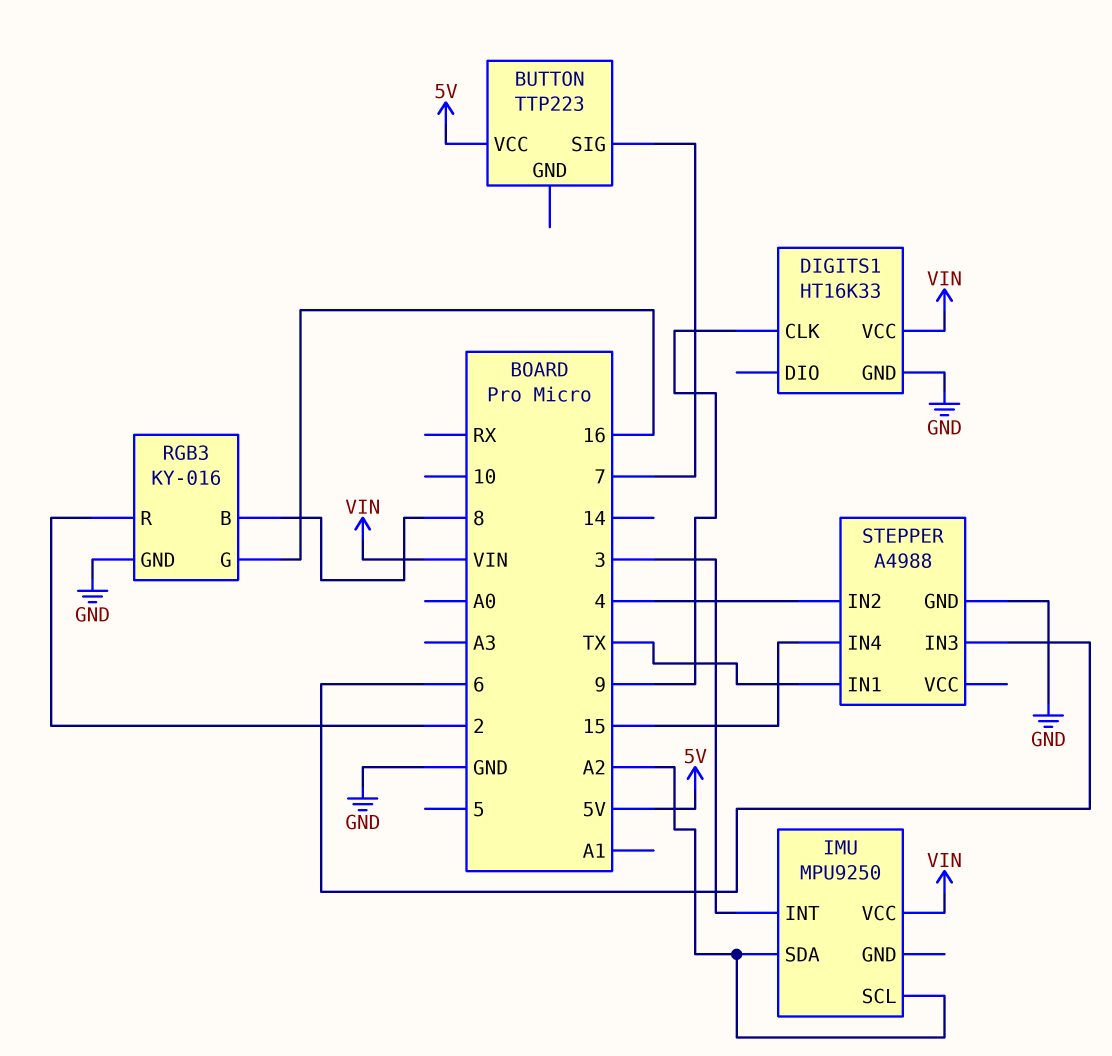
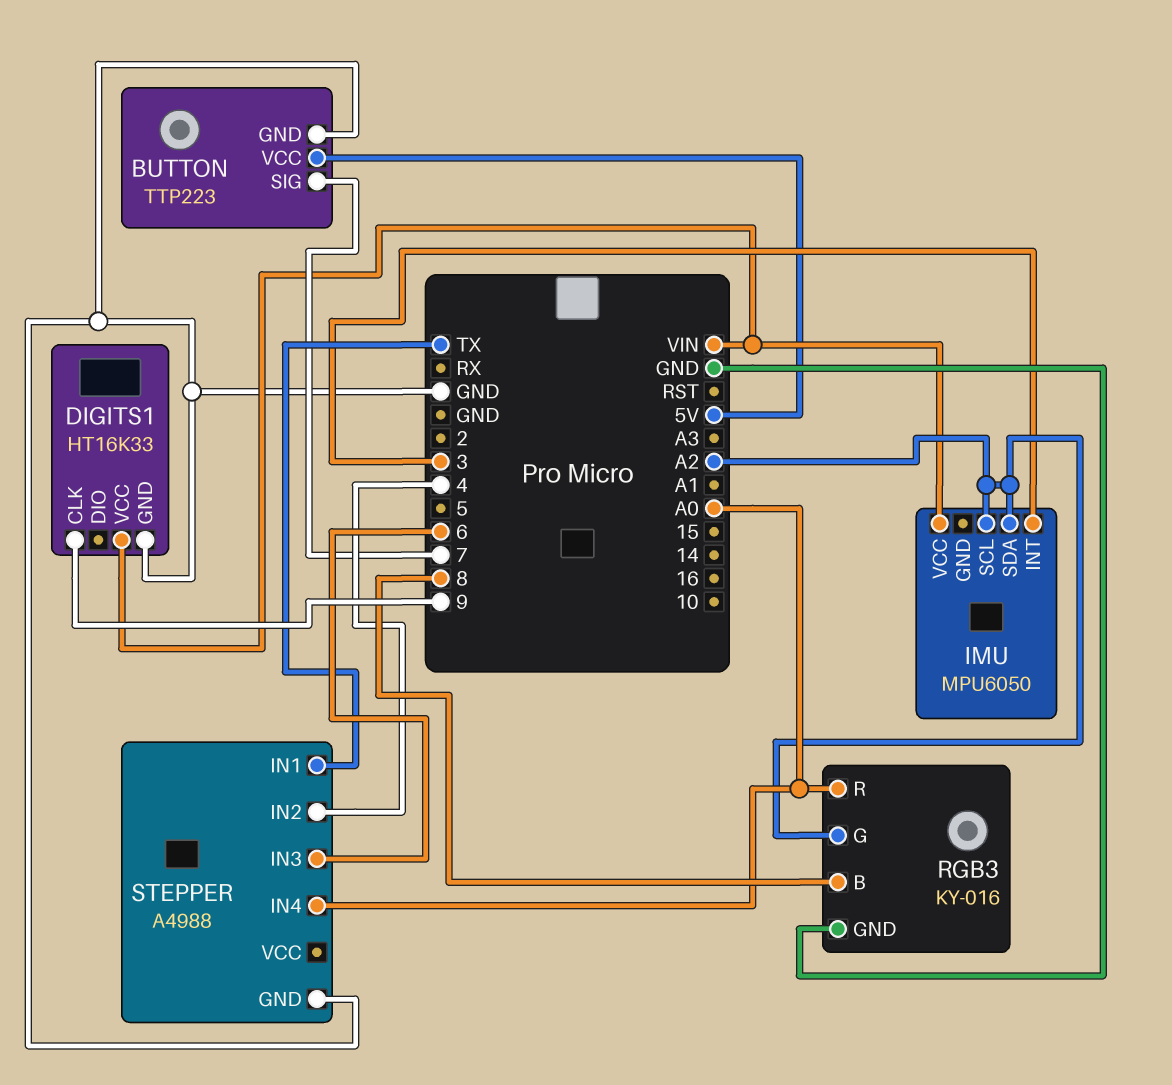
BUTTON pin GND: none -> GND
IMU: MPU9250 -> MPU6050
RGB3 pin G: 16 -> A2
RGB3 pin R: 2 -> A0
STEPPER pin IN4: 15 -> A0

